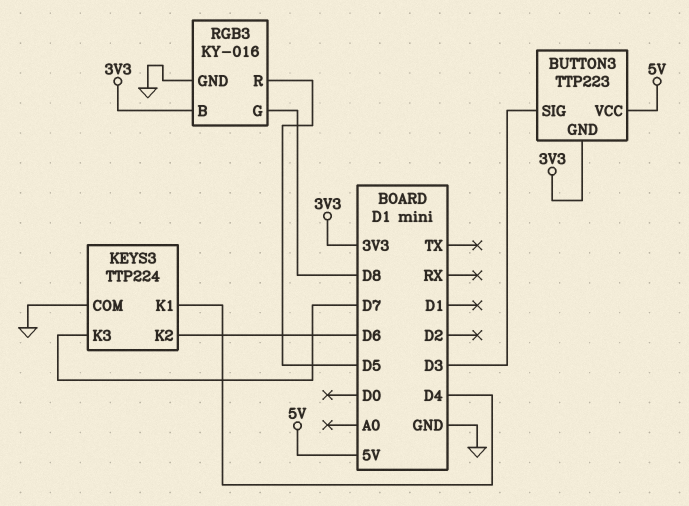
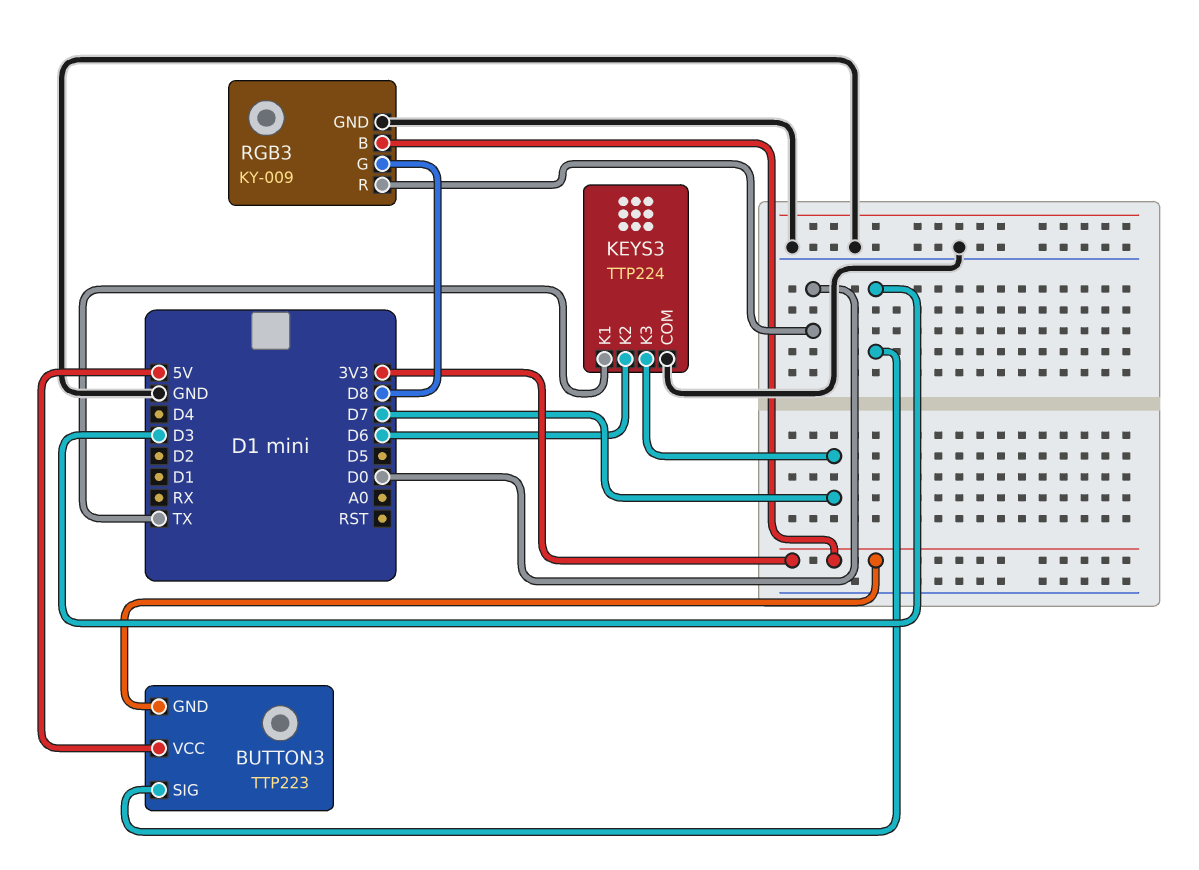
KEYS3 pin K1: D4 -> TX
RGB3: KY-016 -> KY-009
RGB3 pin R: D5 -> D0

